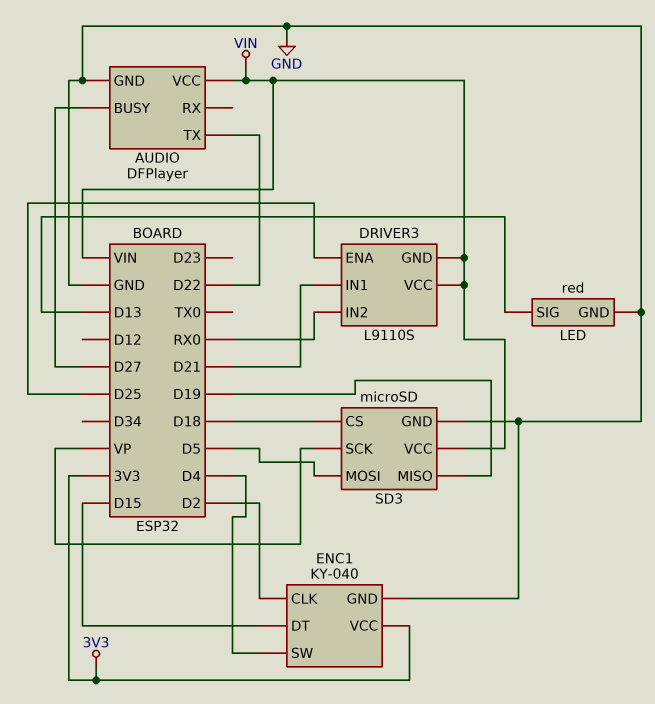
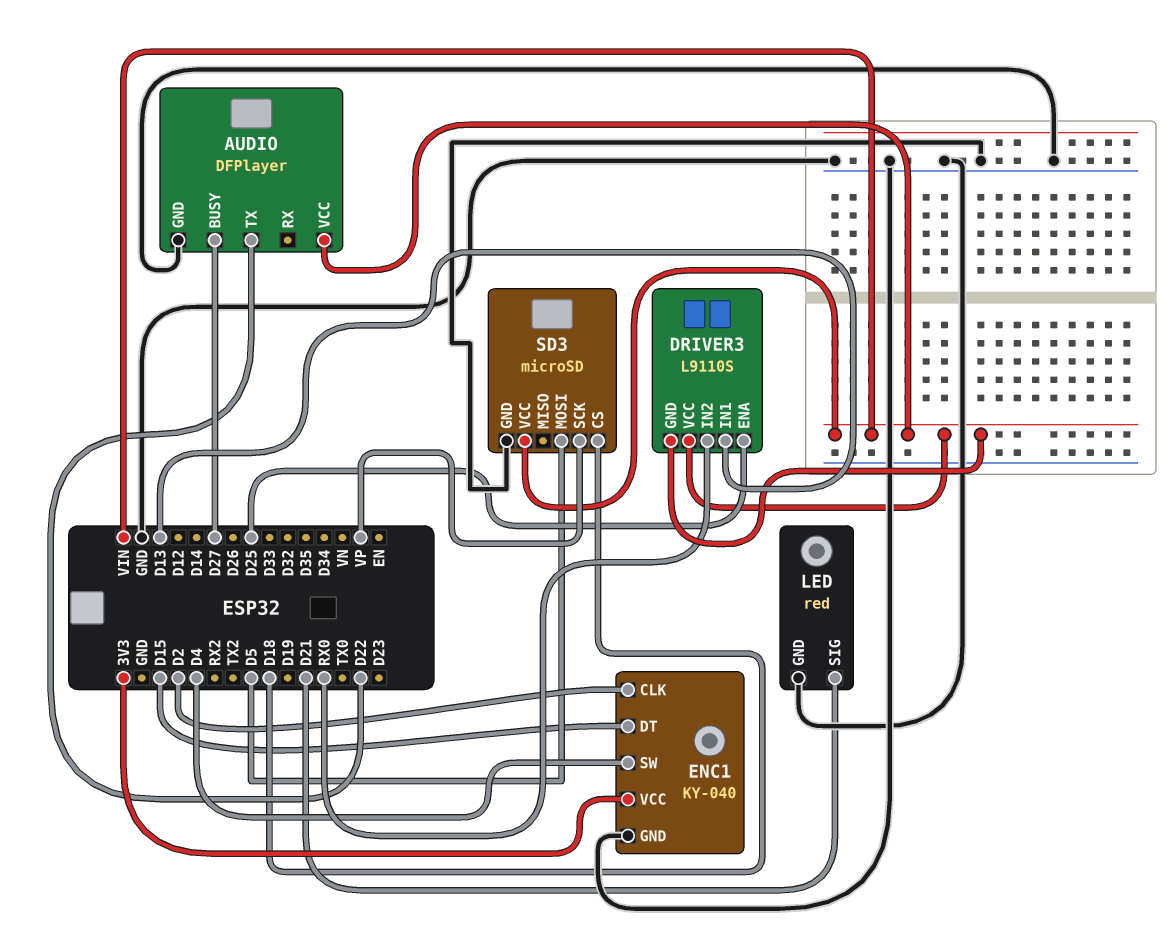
DRIVER3 pin IN1: D21 -> D13
LED pin SIG: D13 -> D21
SD3 pin MISO: D19 -> none

